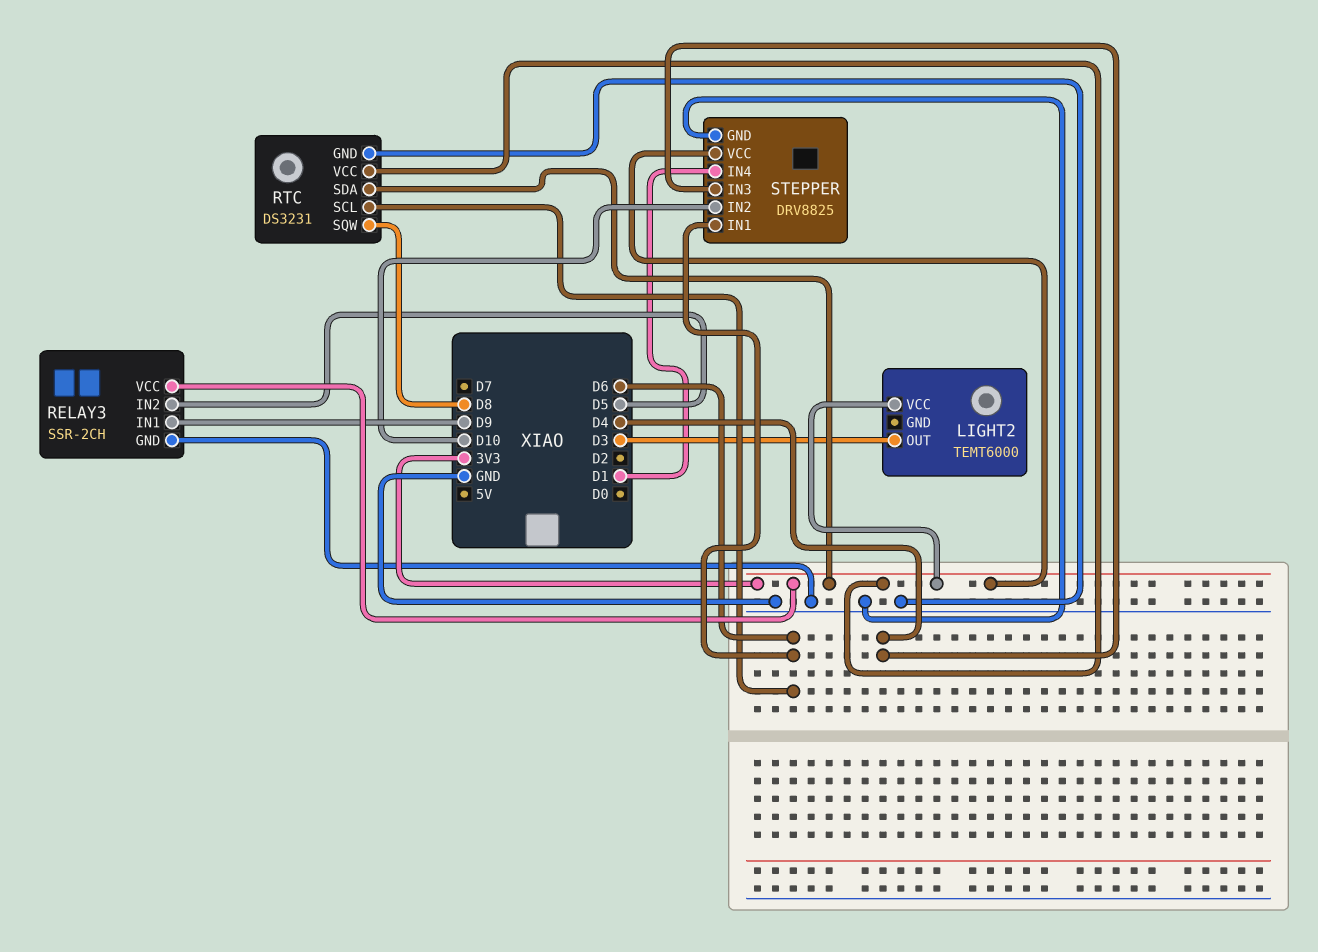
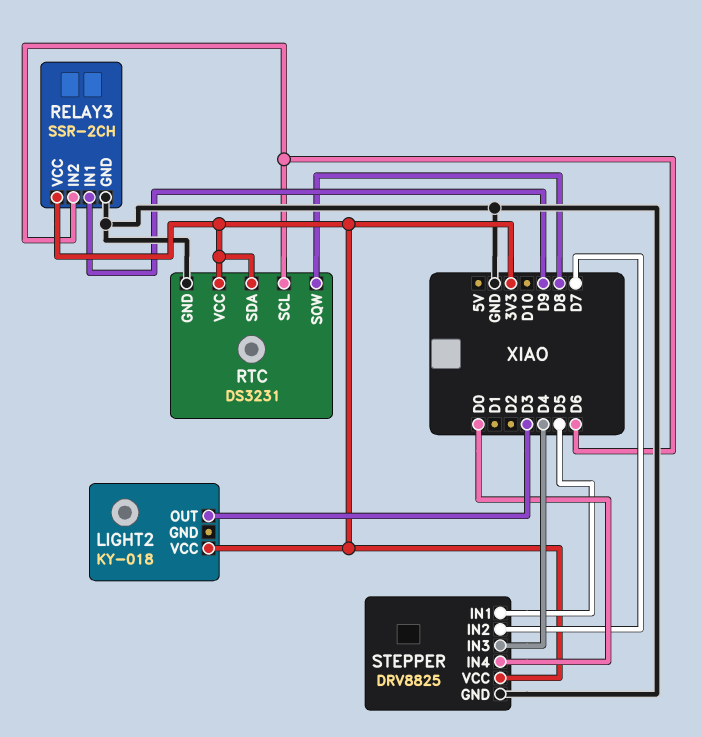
LIGHT2: TEMT6000 -> KY-018
RELAY3 pin IN2: D5 -> D6
STEPPER pin IN1: D6 -> D5
STEPPER pin IN2: D10 -> D7
STEPPER pin IN4: D1 -> D0

